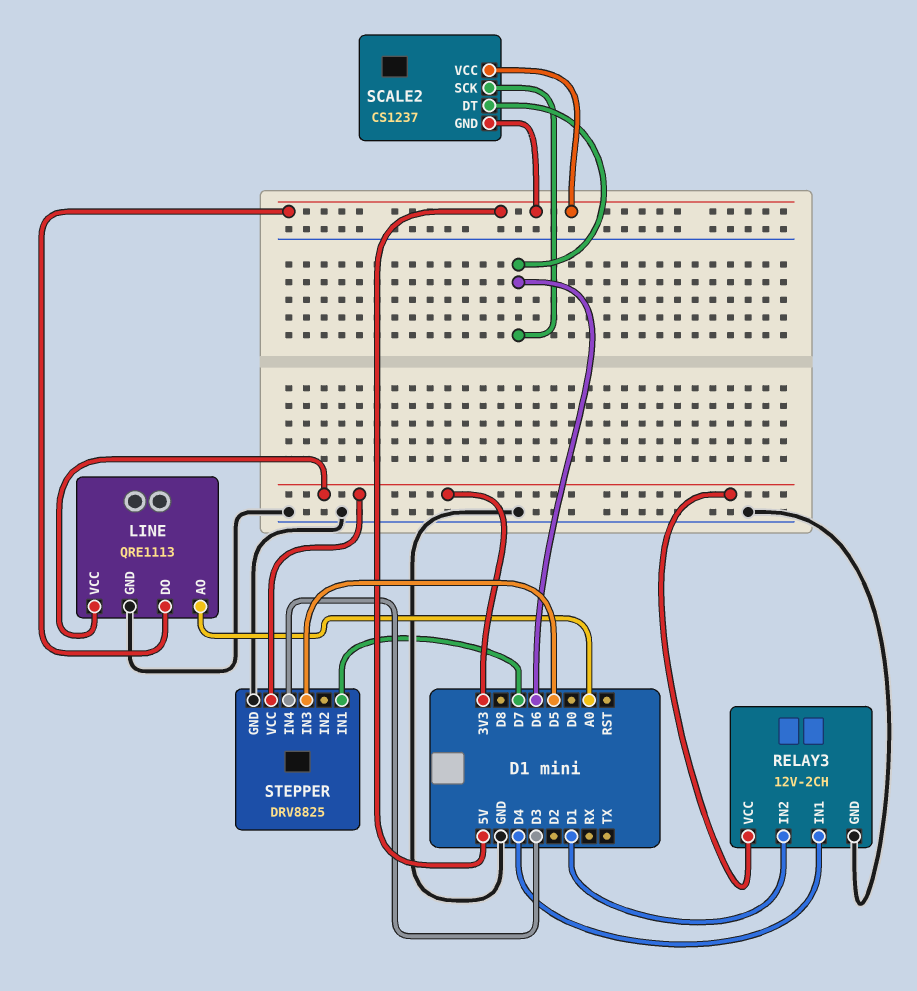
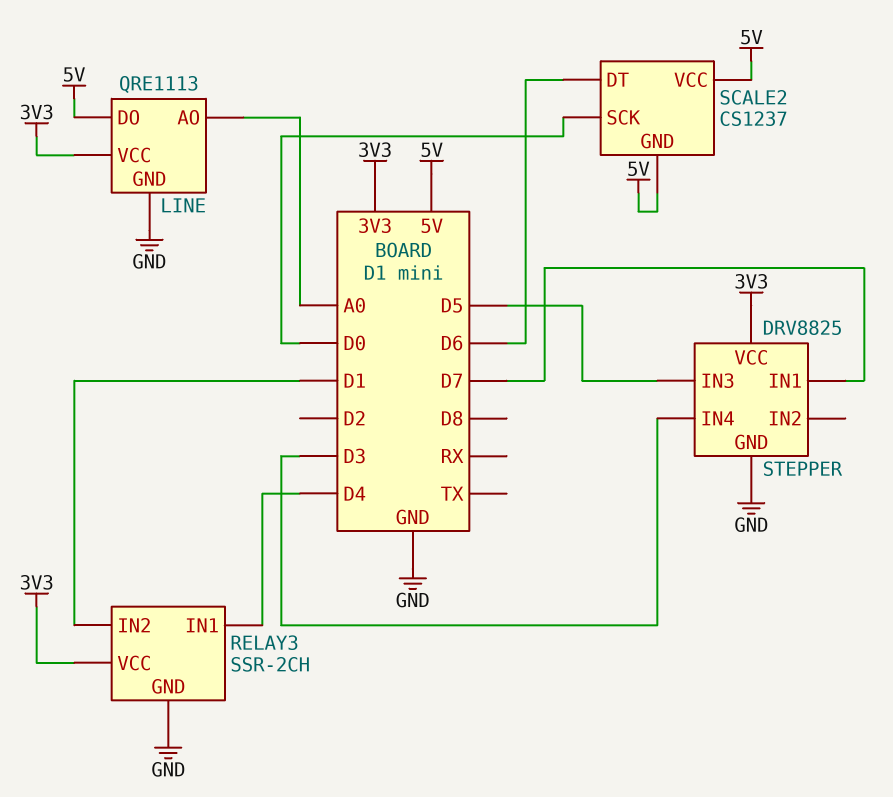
RELAY3: 12V-2CH -> SSR-2CH
SCALE2 pin SCK: D6 -> D0

